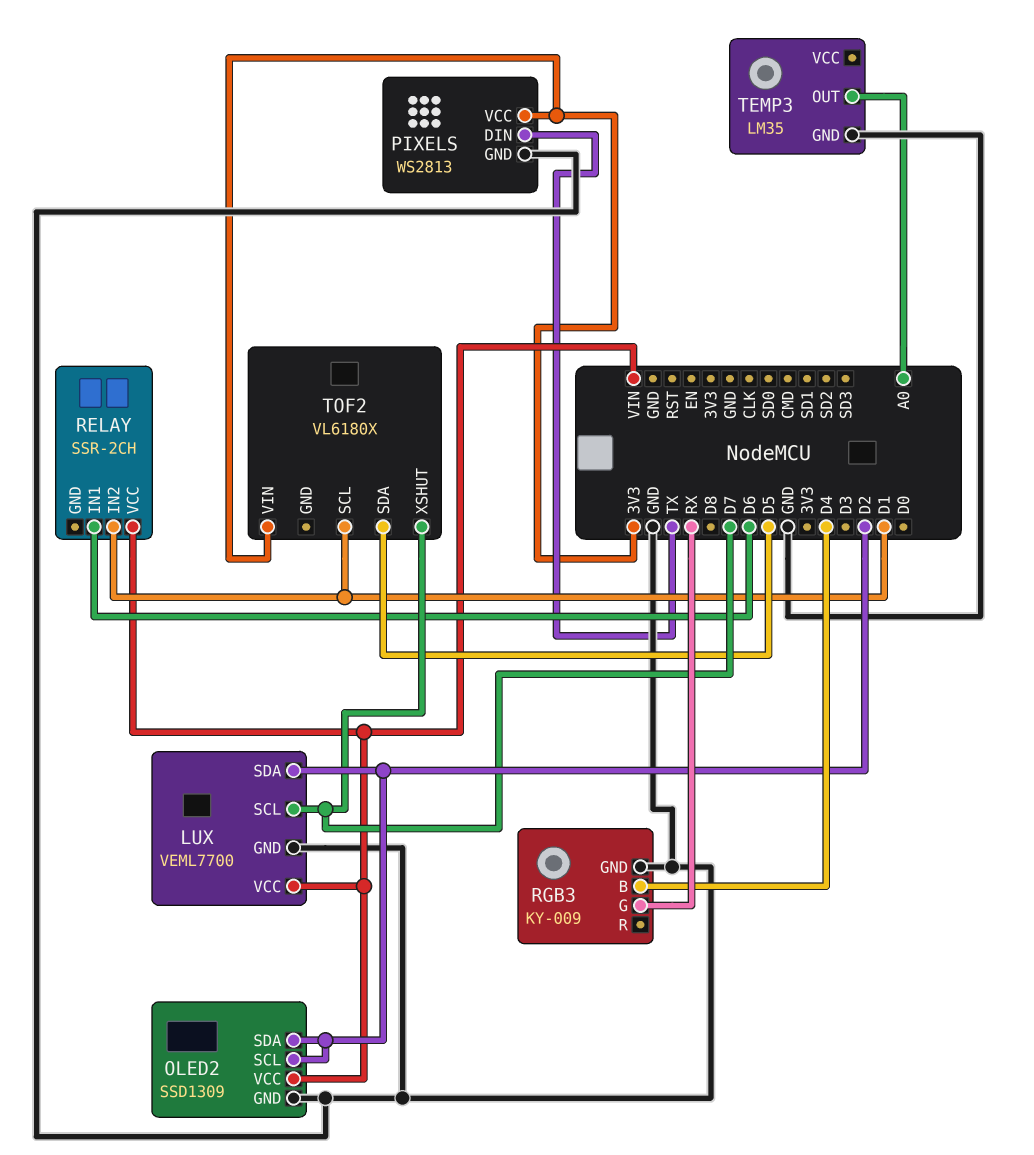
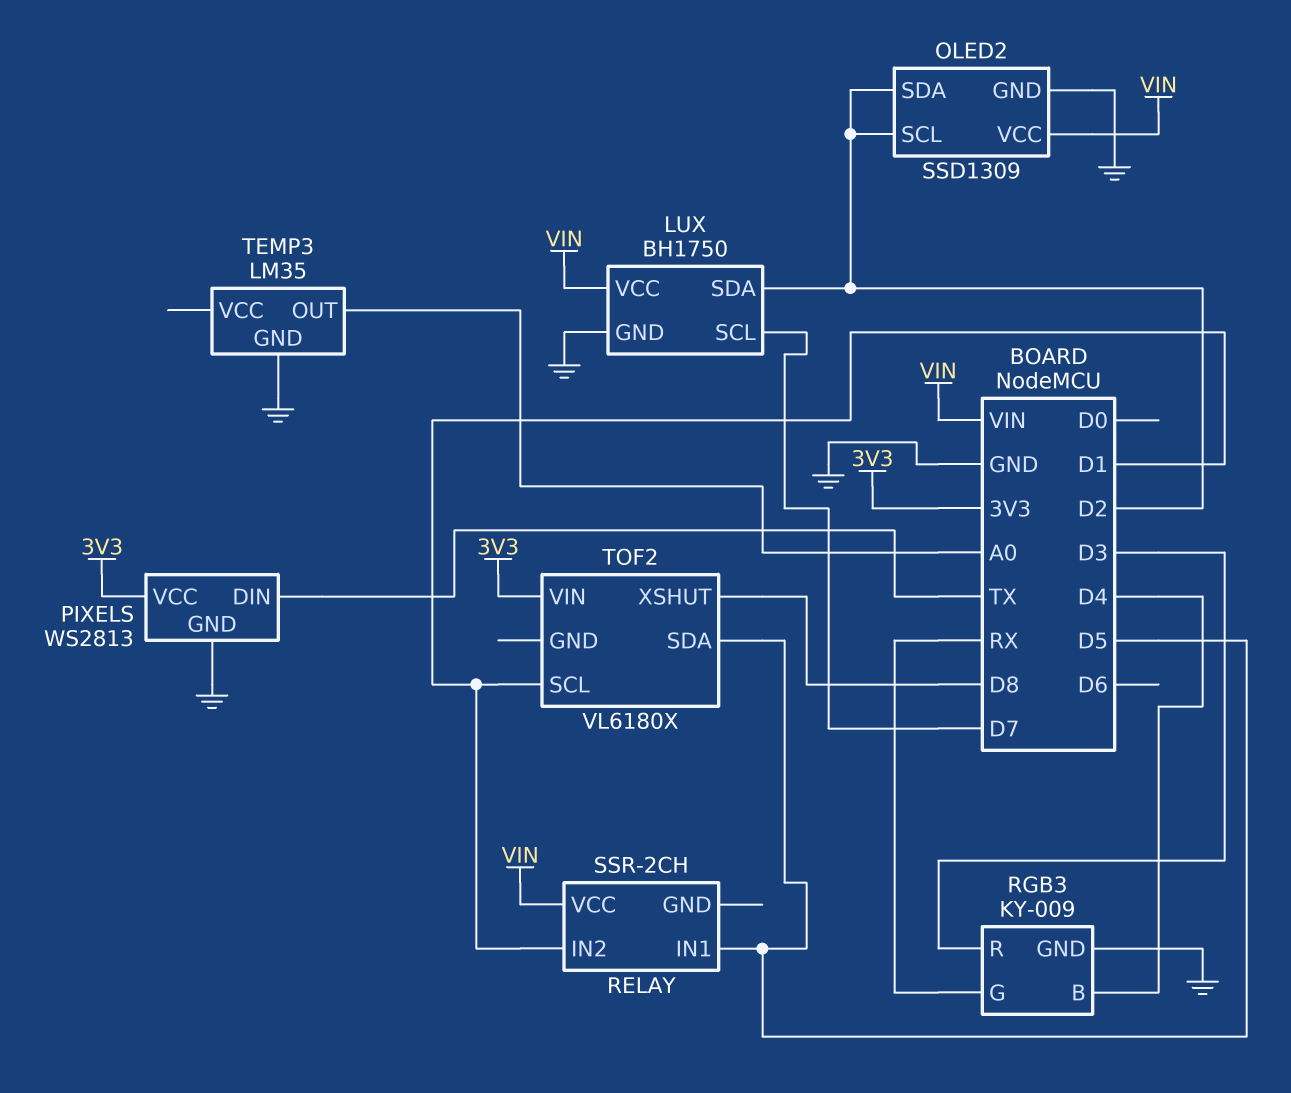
LUX: VEML7700 -> BH1750
RELAY pin IN1: D6 -> D5
RGB3 pin R: none -> D3
TOF2 pin XSHUT: D7 -> D8

